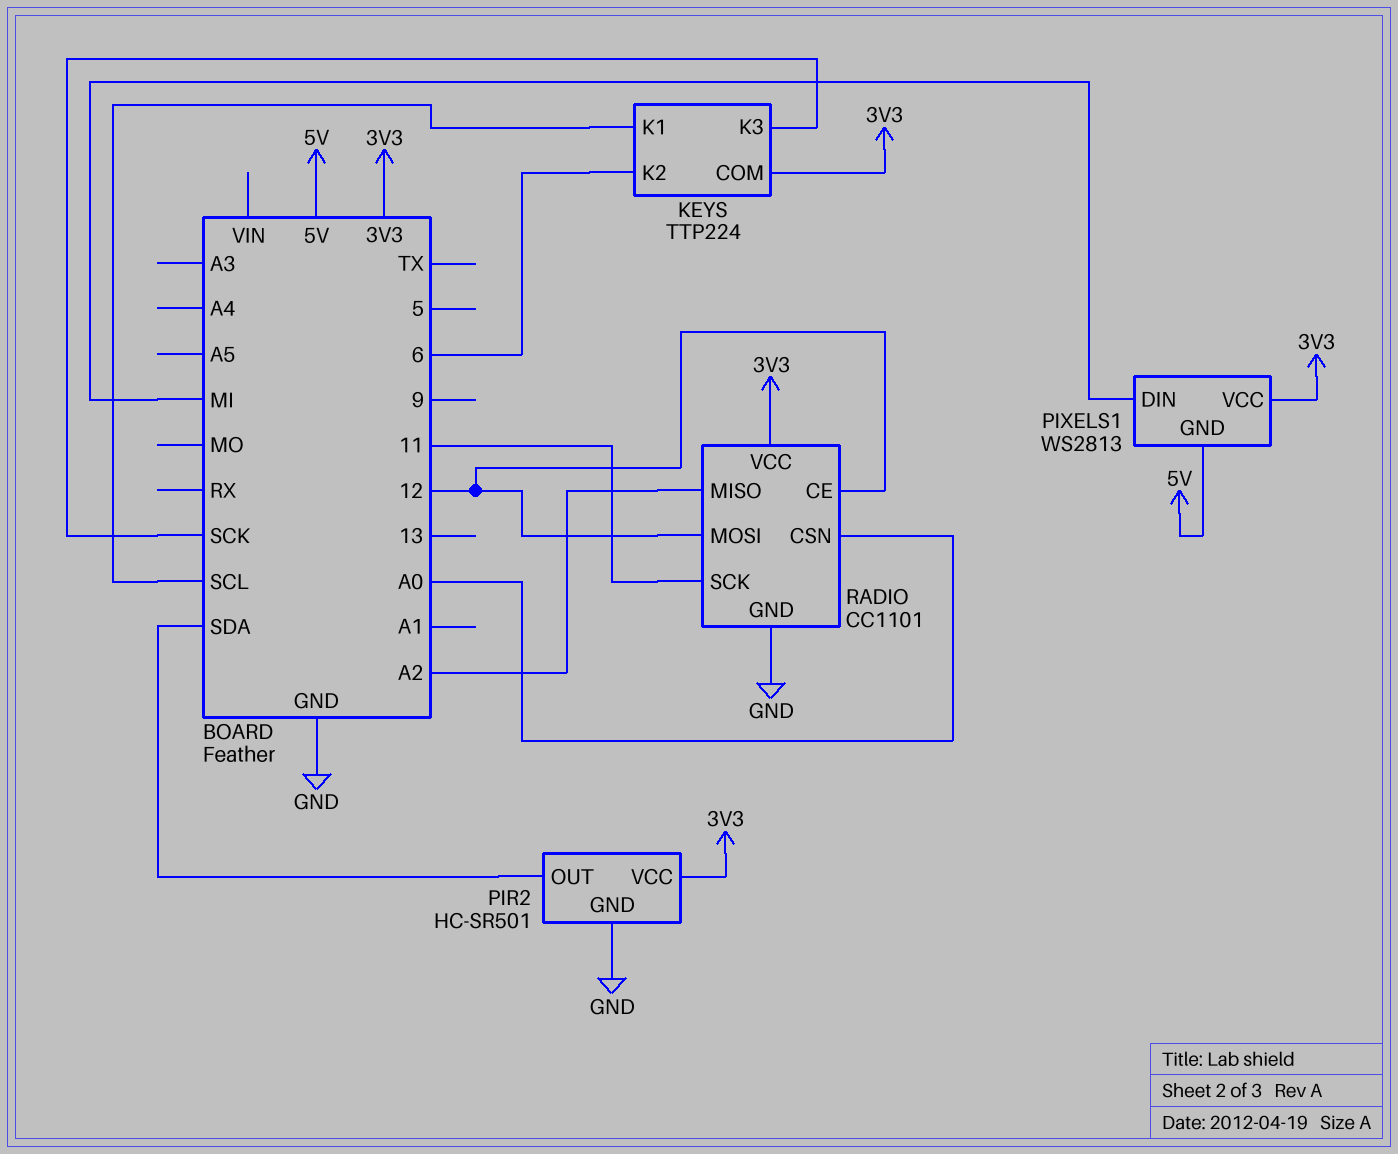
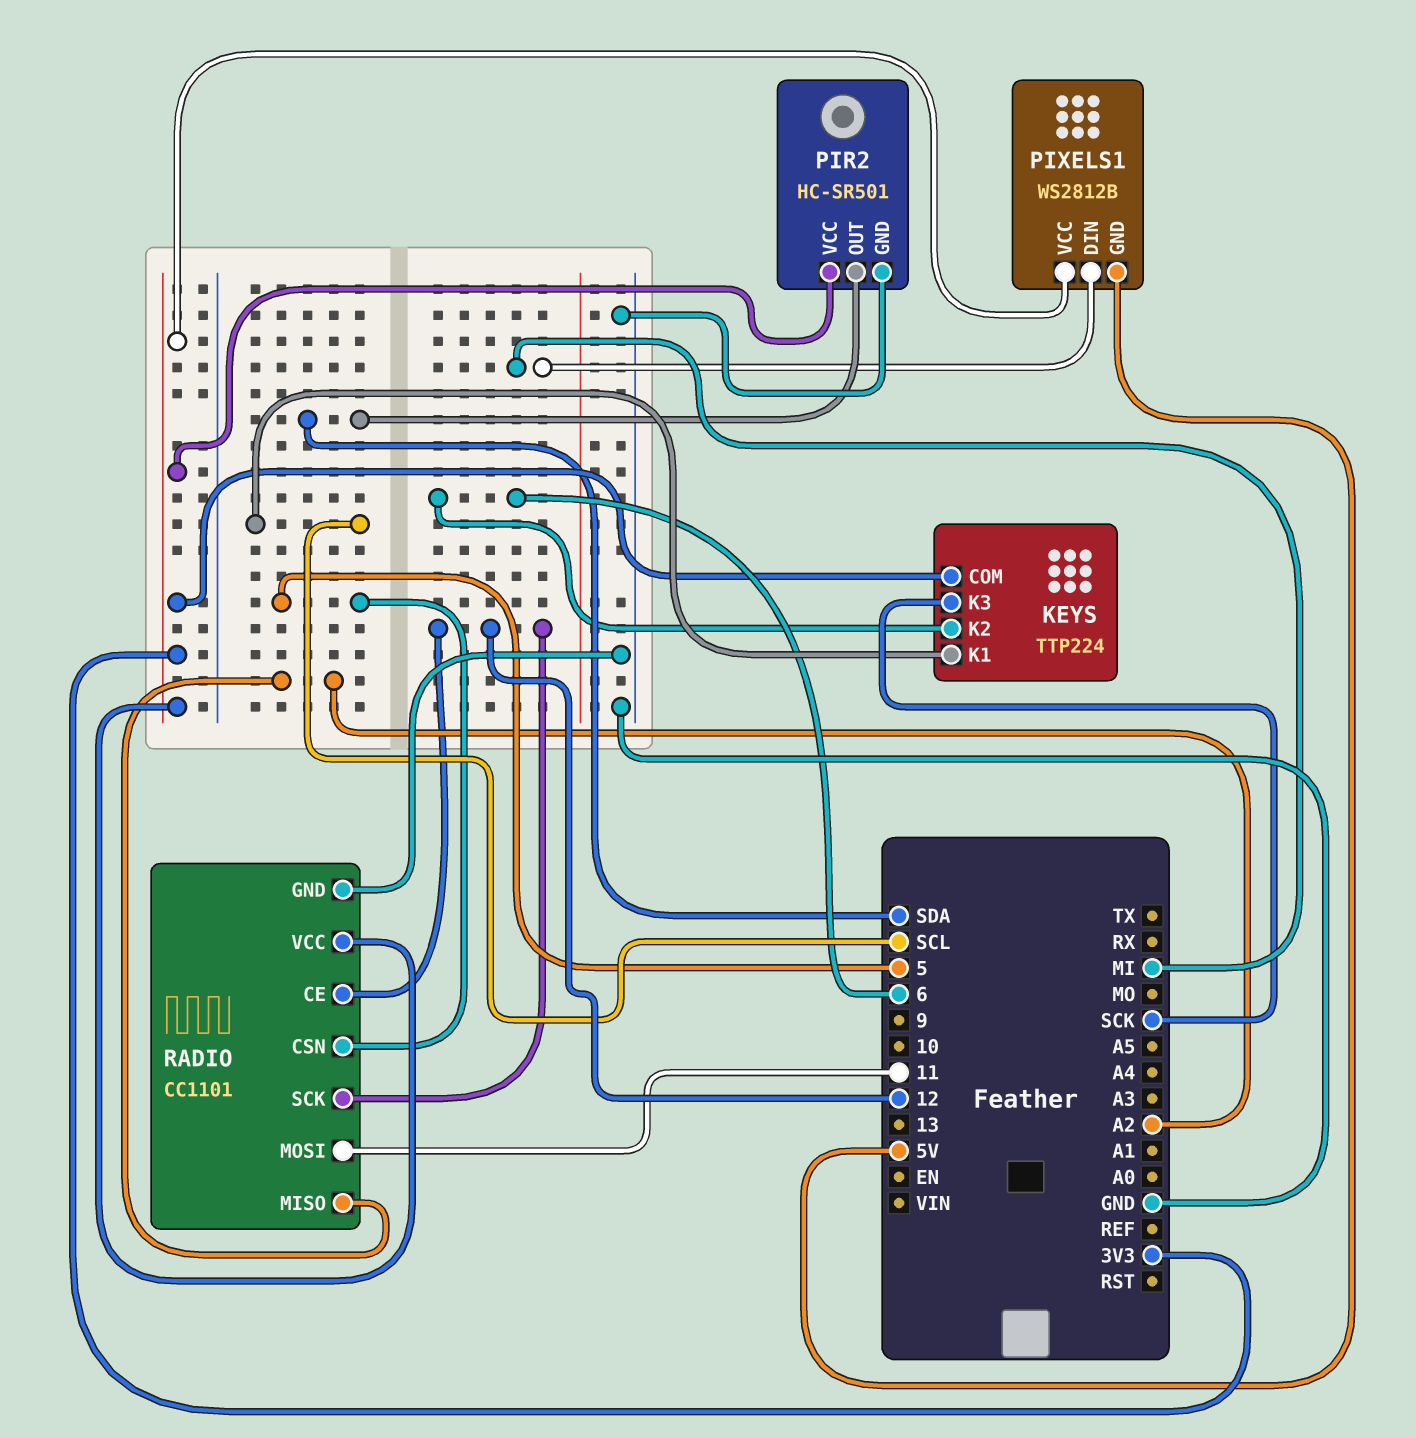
PIXELS1: WS2813 -> WS2812B
RADIO pin CSN: A0 -> 5
RADIO pin MOSI: 12 -> 11
RADIO pin SCK: 11 -> 12

